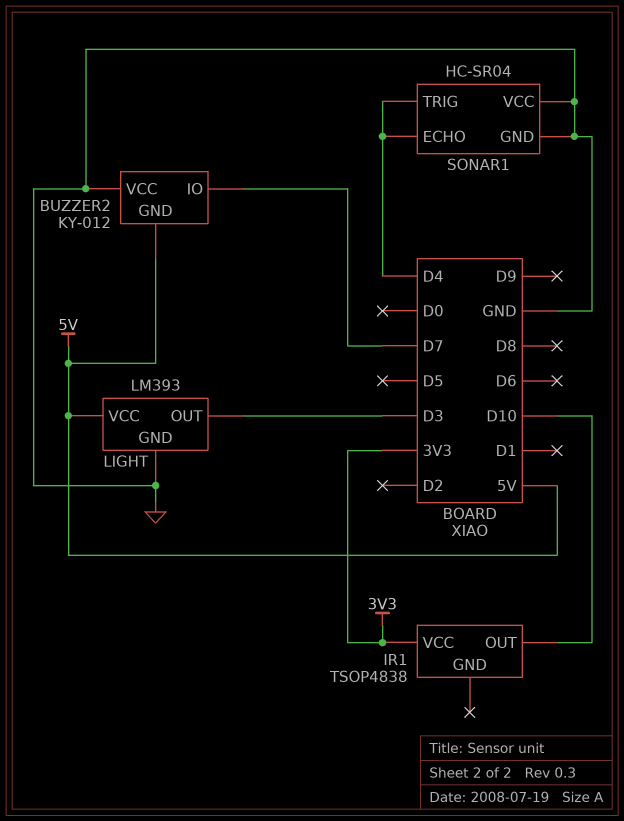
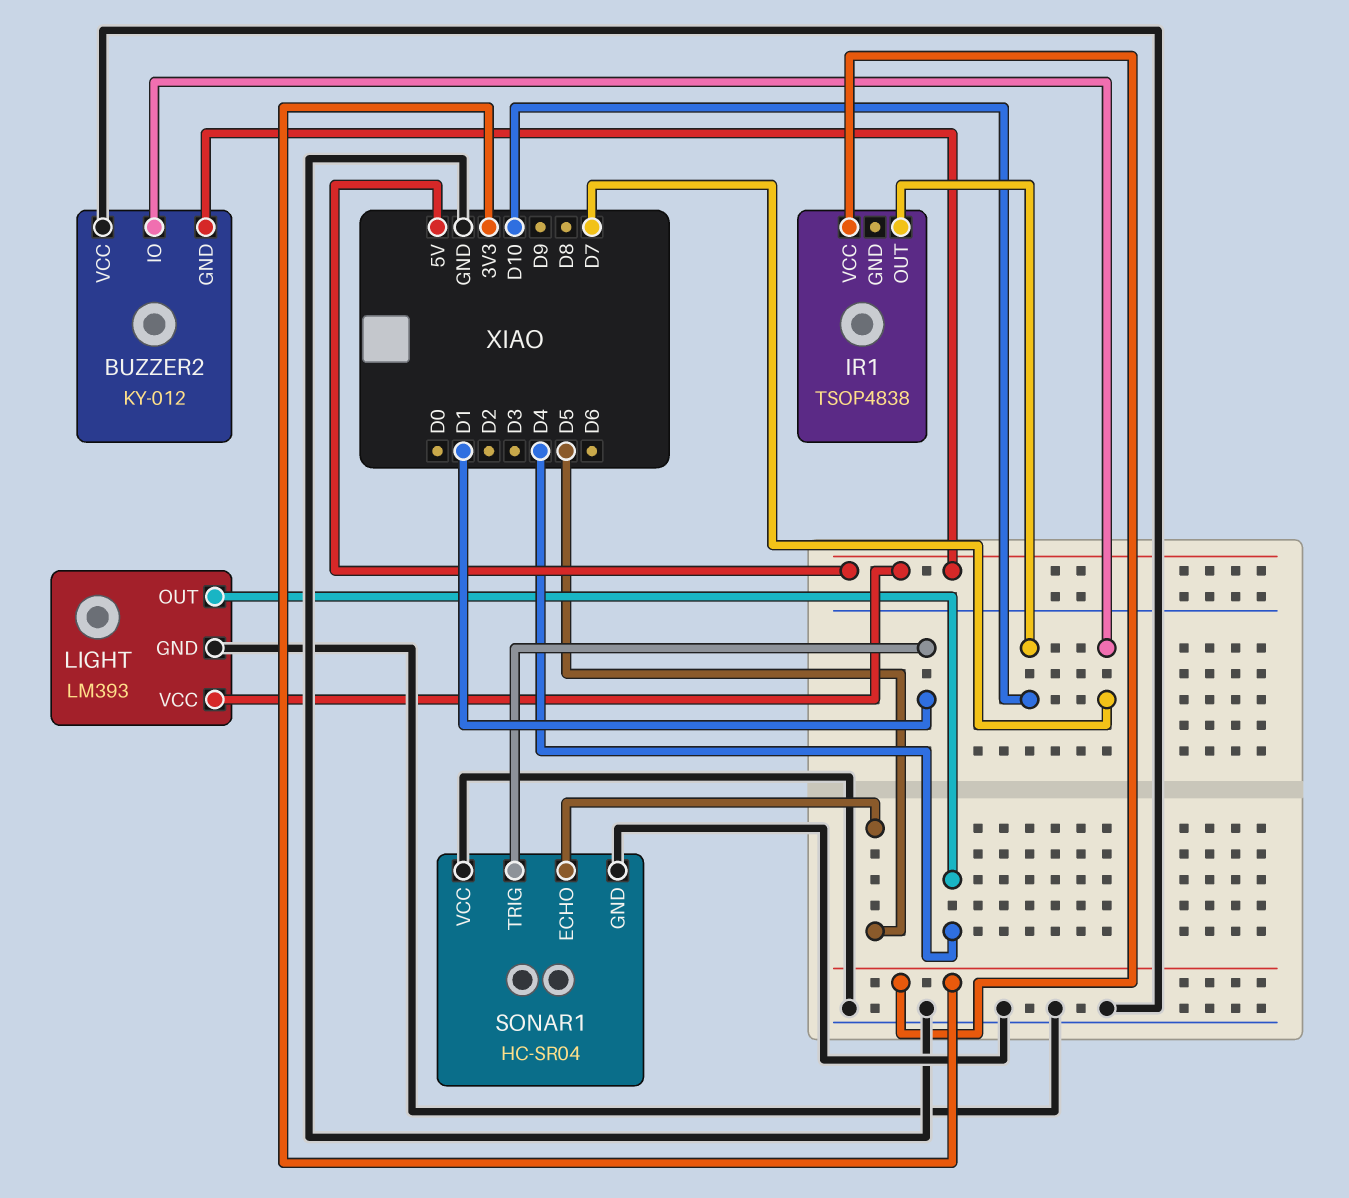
LIGHT pin OUT: D3 -> D4
SONAR1 pin ECHO: D4 -> D5
SONAR1 pin TRIG: D4 -> D1

